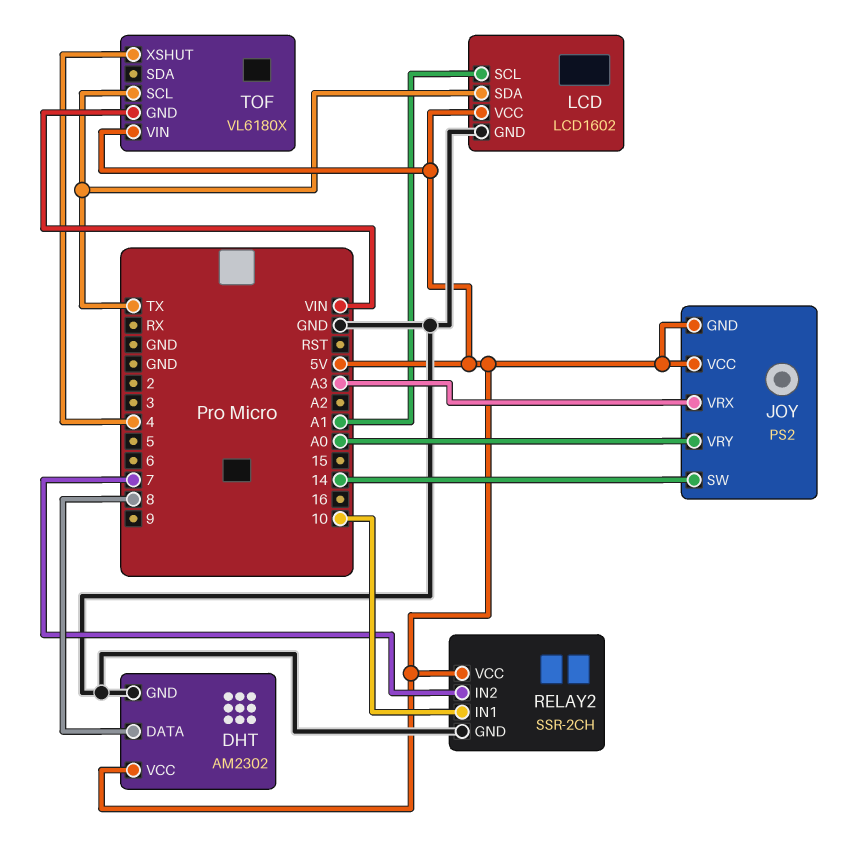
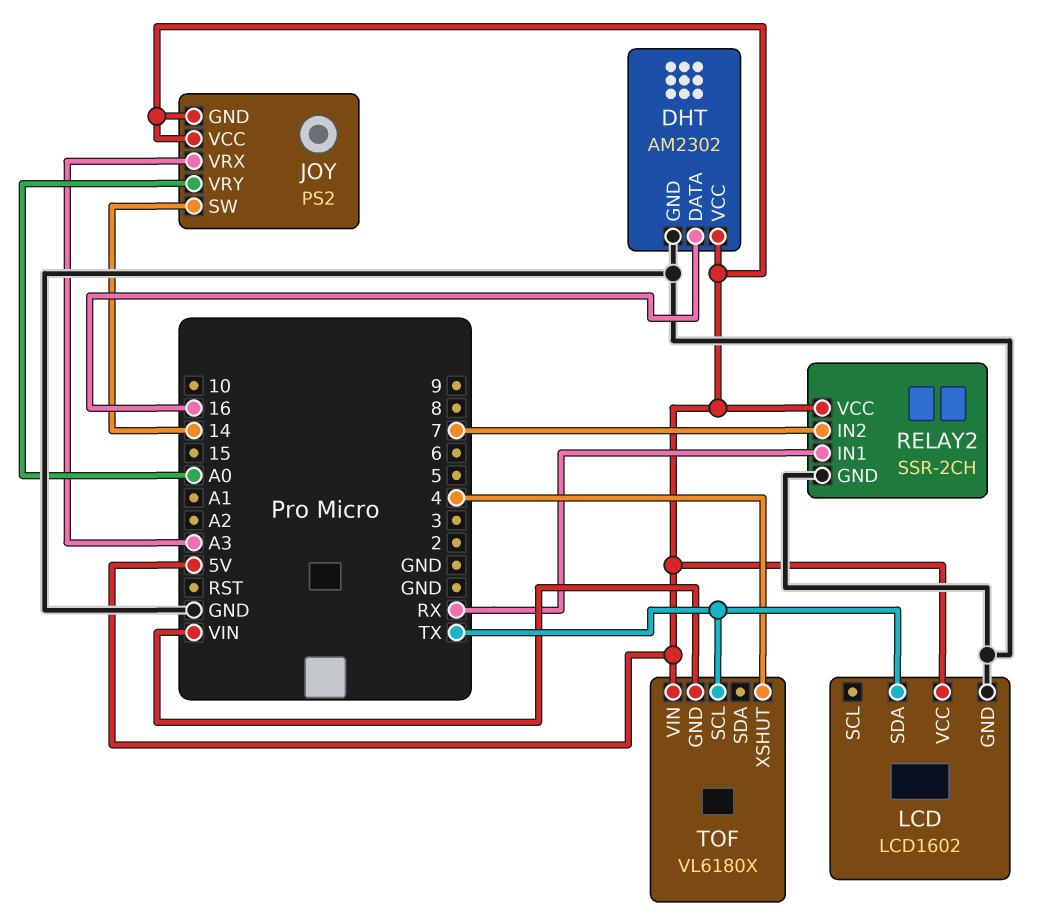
DHT pin DATA: 8 -> 16
LCD pin SCL: A1 -> none
RELAY2 pin IN1: 10 -> RX

